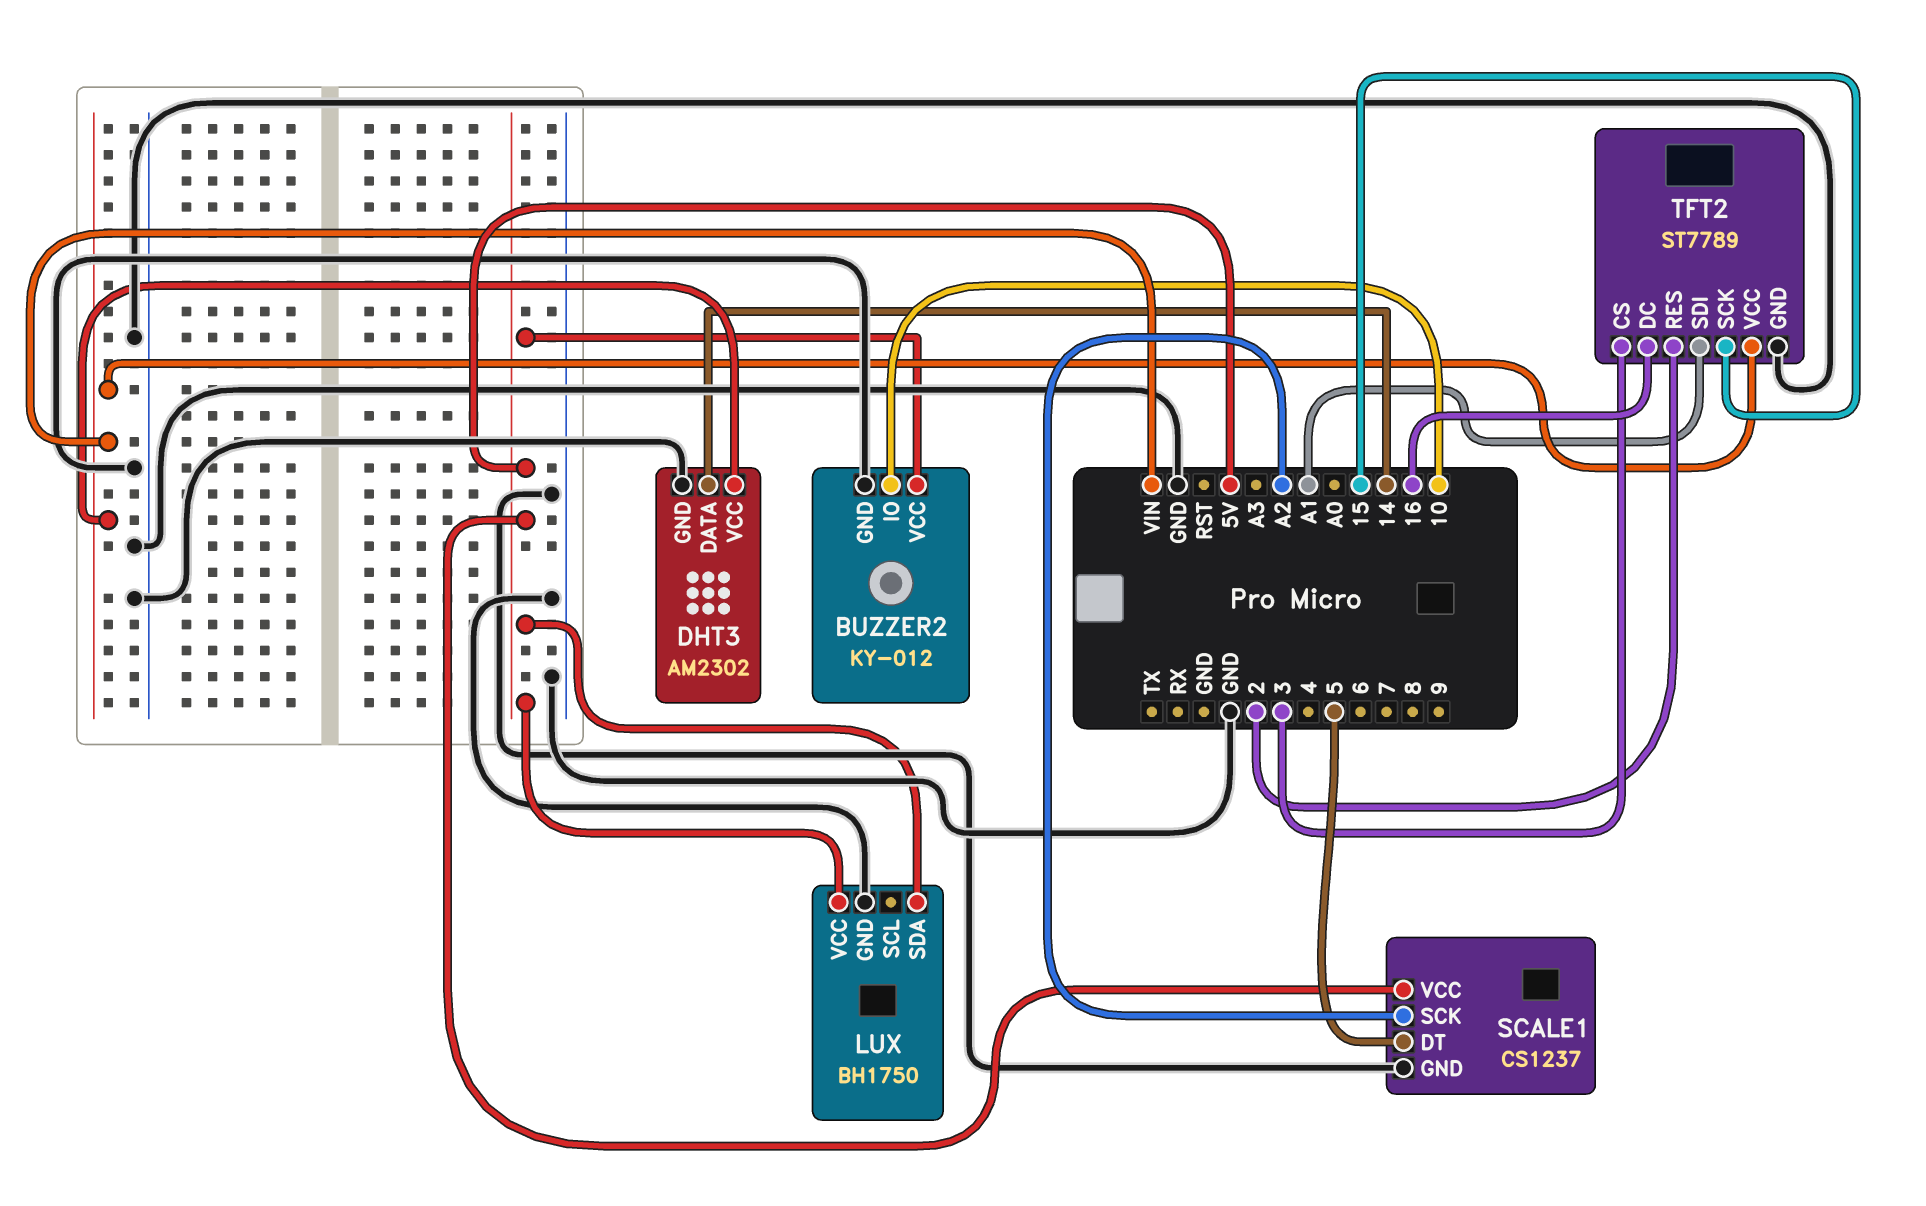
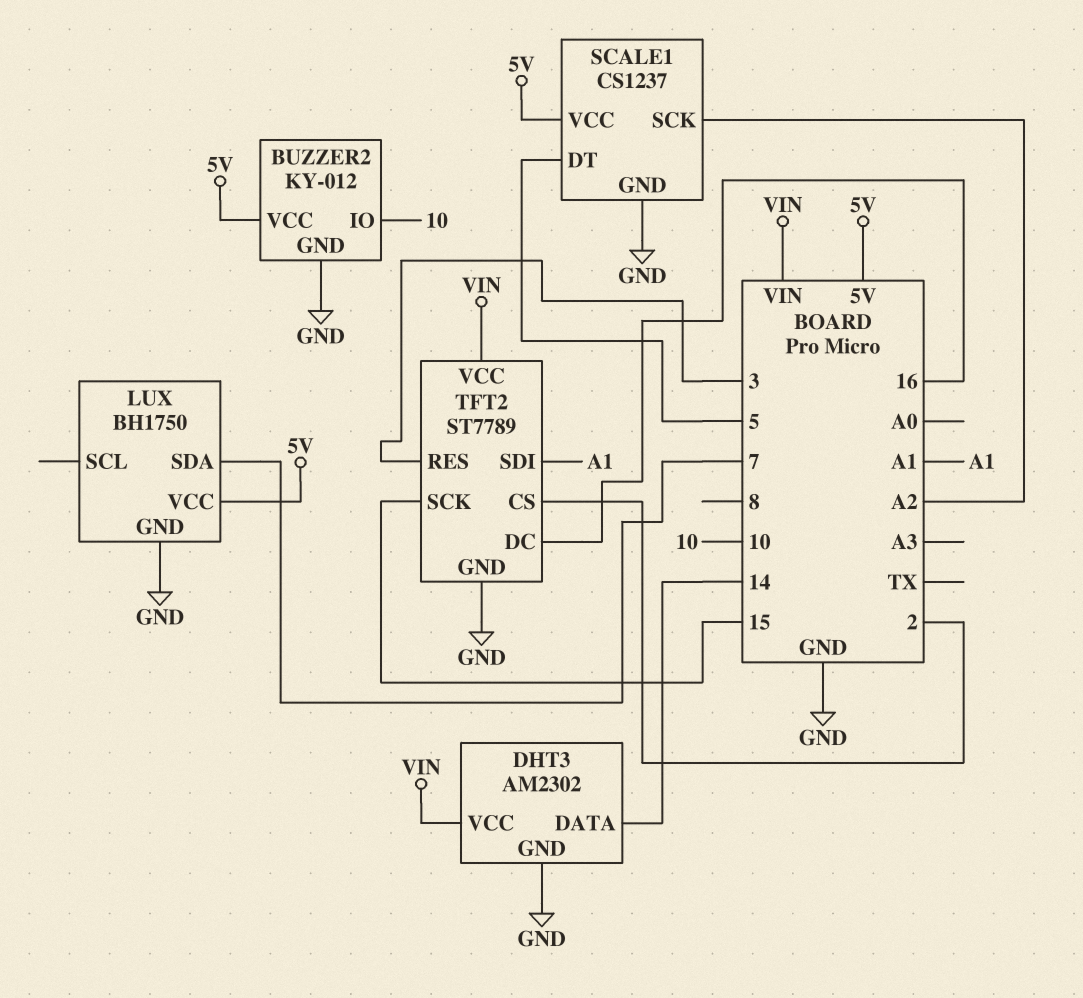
LUX pin SDA: 5V -> 7
TFT2 pin CS: 3 -> 2
TFT2 pin RES: 2 -> 3

